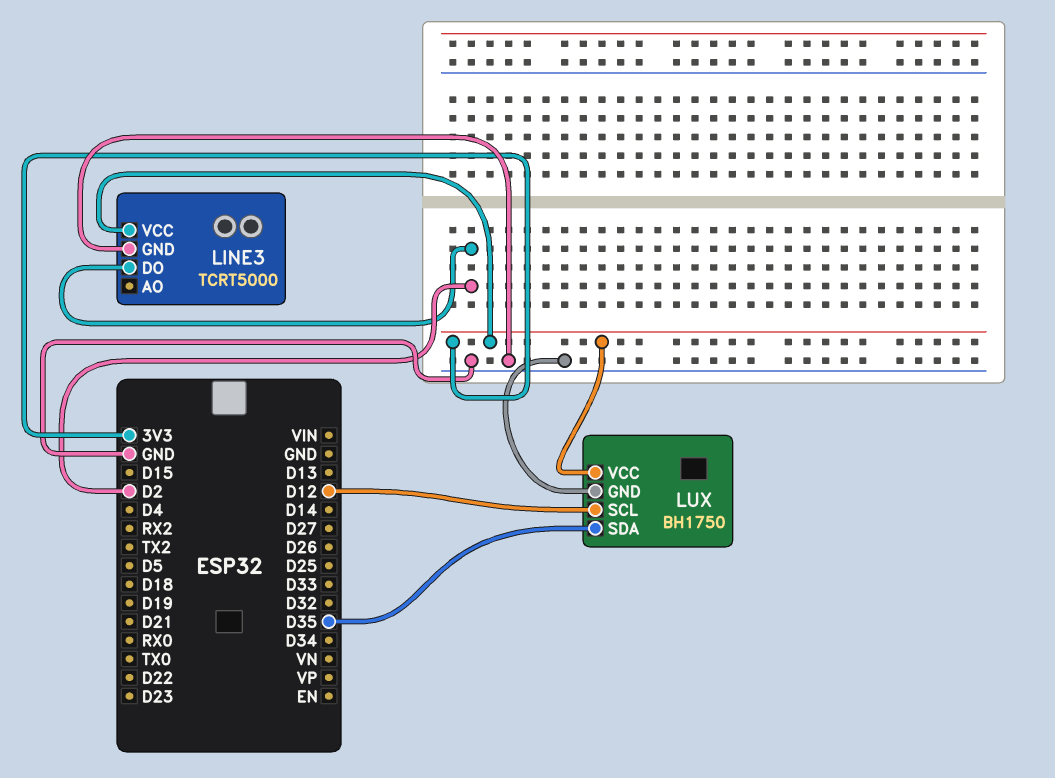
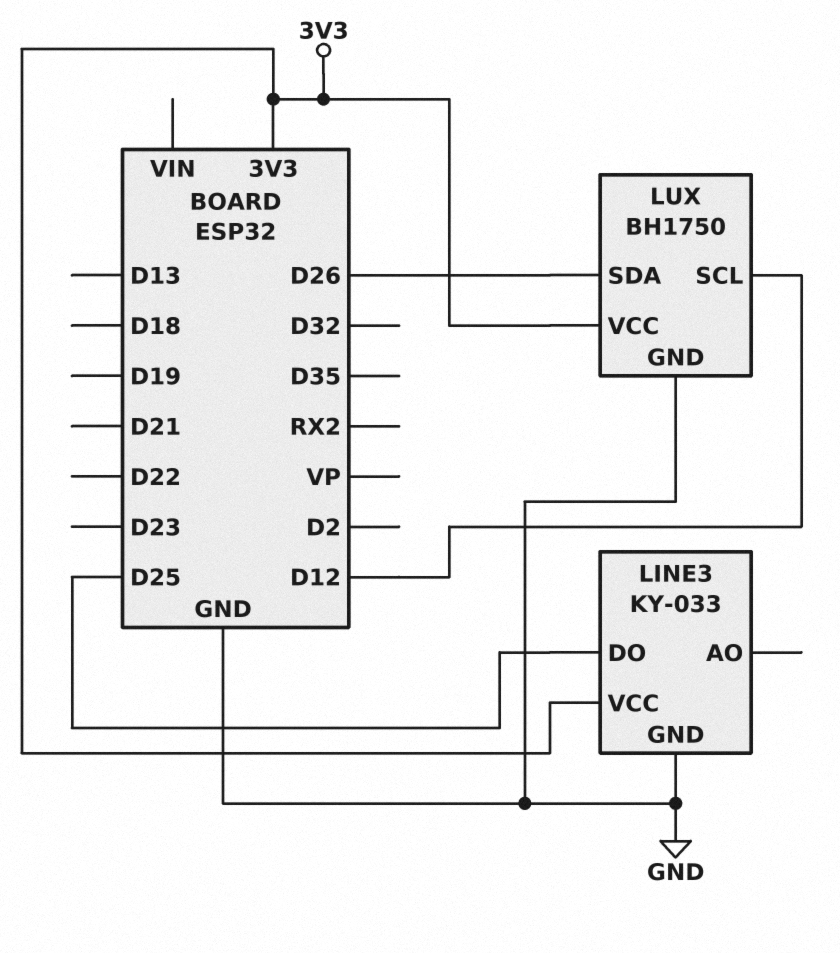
LINE3: TCRT5000 -> KY-033
LINE3 pin DO: D2 -> D25
LUX pin SDA: D35 -> D26

